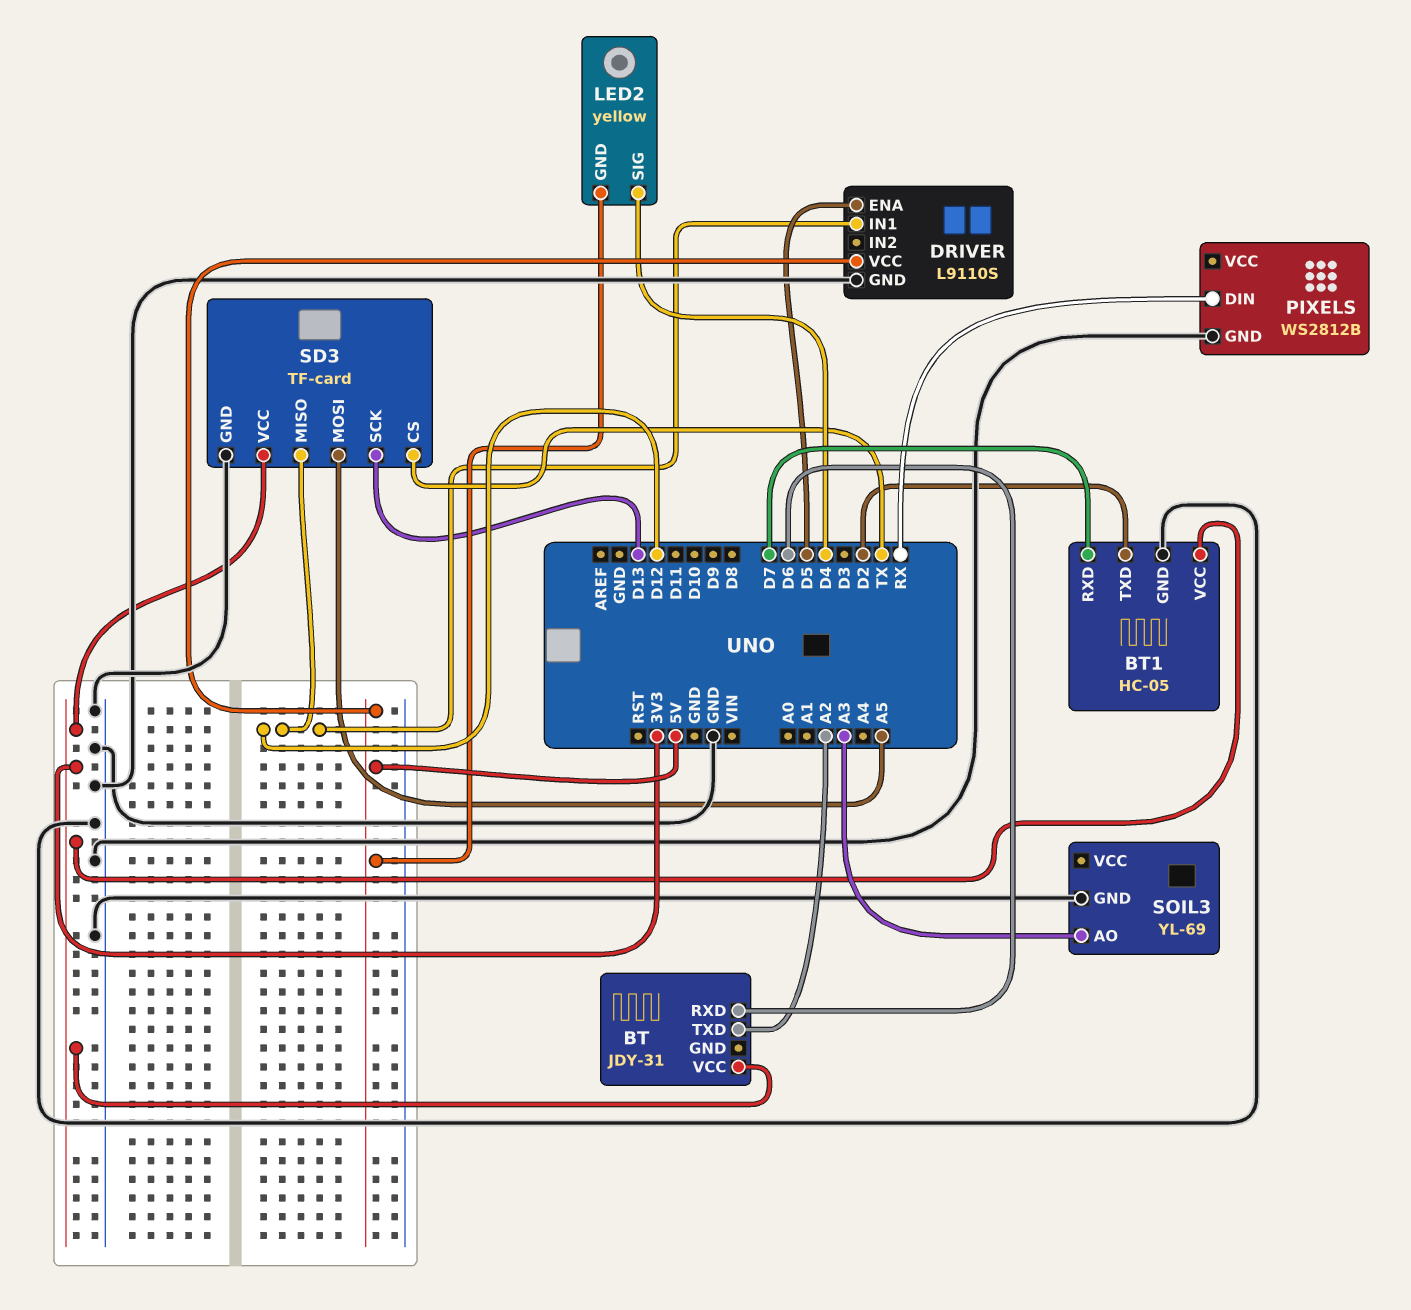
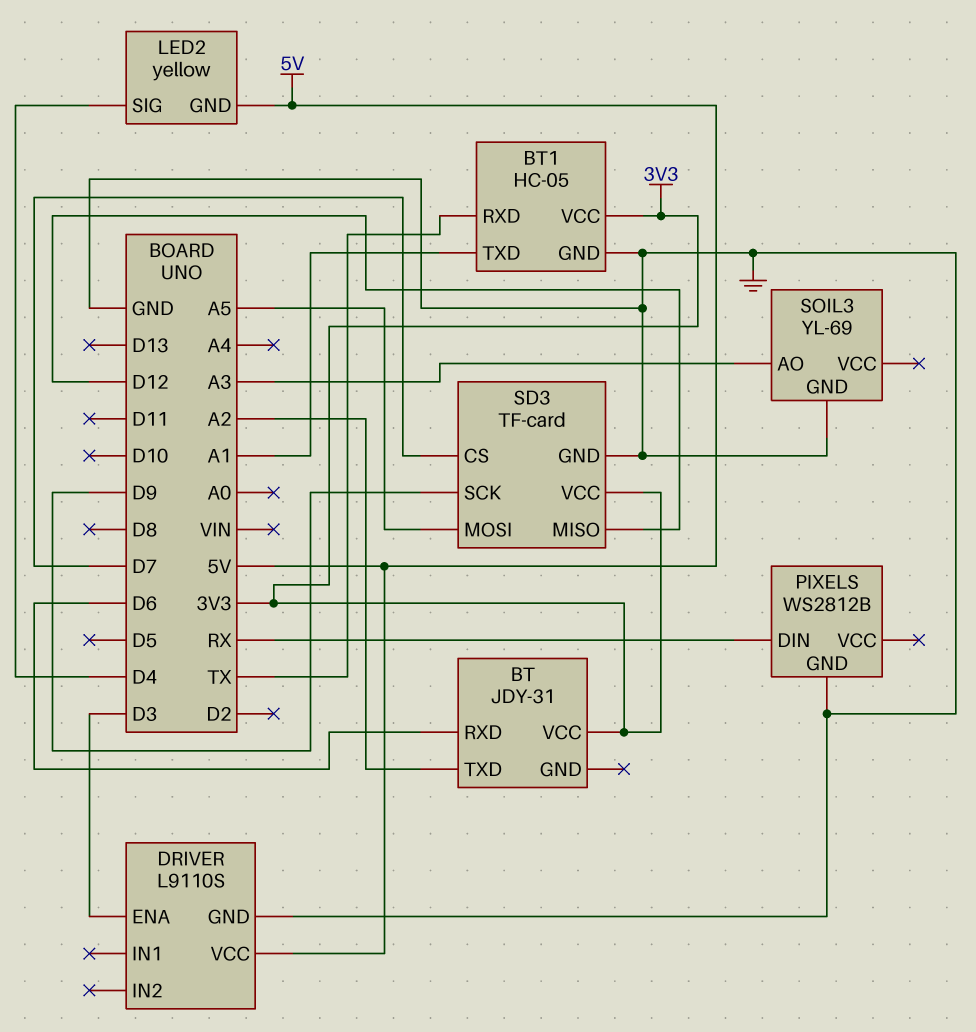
BT1 pin RXD: D7 -> TX
BT1 pin TXD: D2 -> A1
DRIVER pin ENA: D5 -> D3
DRIVER pin IN1: D12 -> none
SD3 pin CS: TX -> D7
SD3 pin SCK: D13 -> D9

